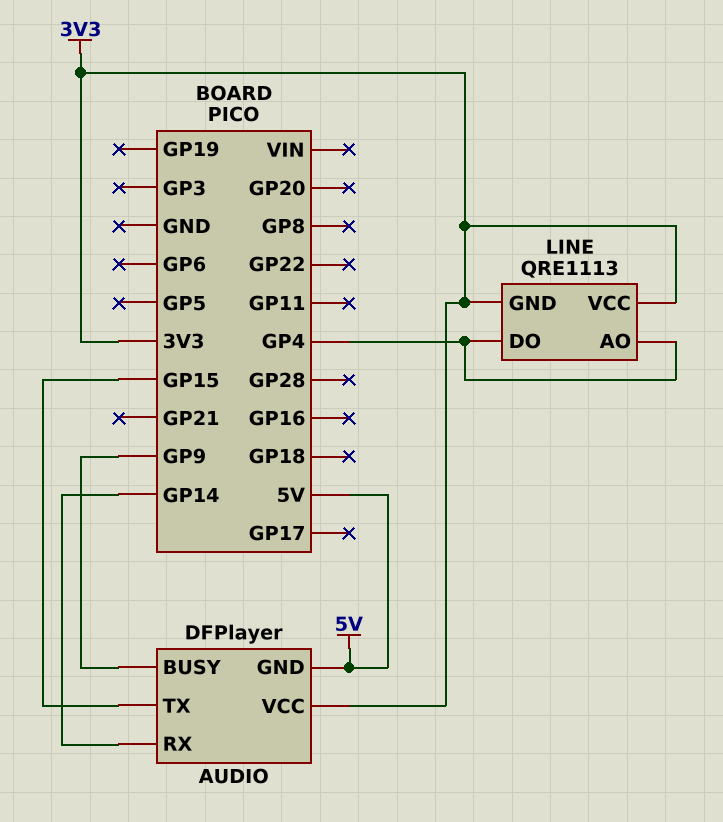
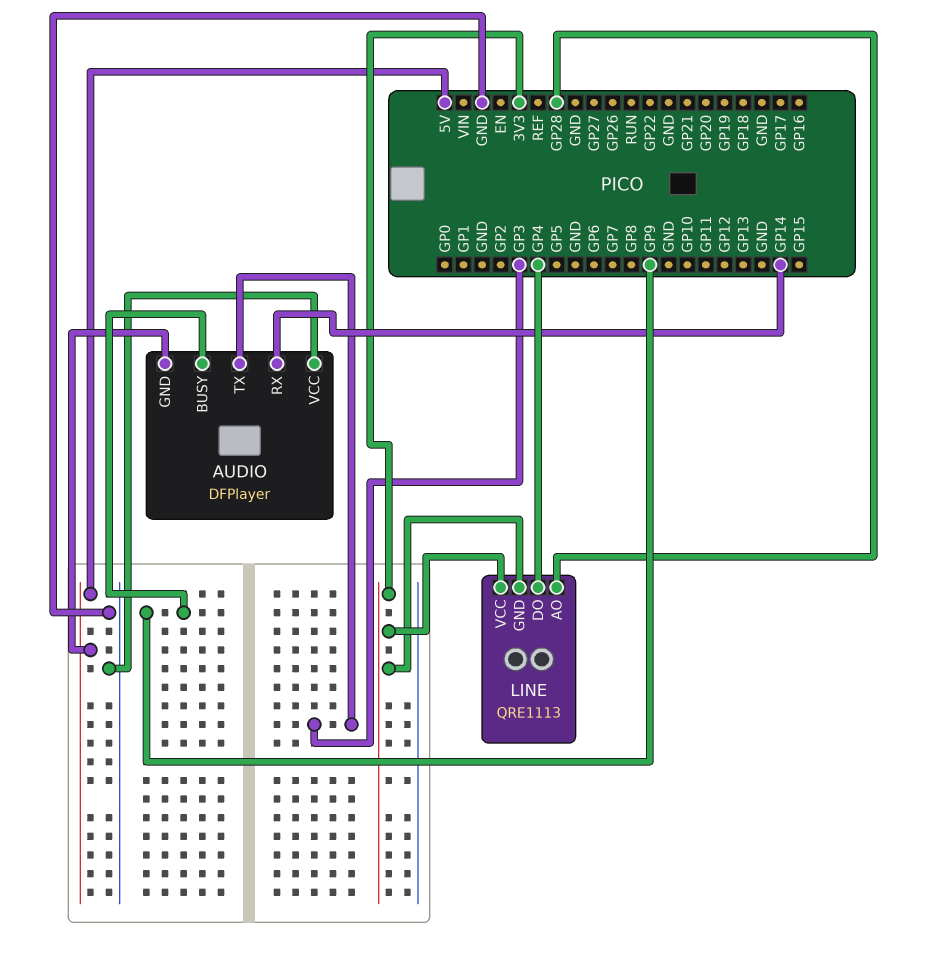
AUDIO pin TX: GP15 -> GP3
AUDIO pin VCC: 3V3 -> GND
LINE pin AO: GP4 -> GP28

